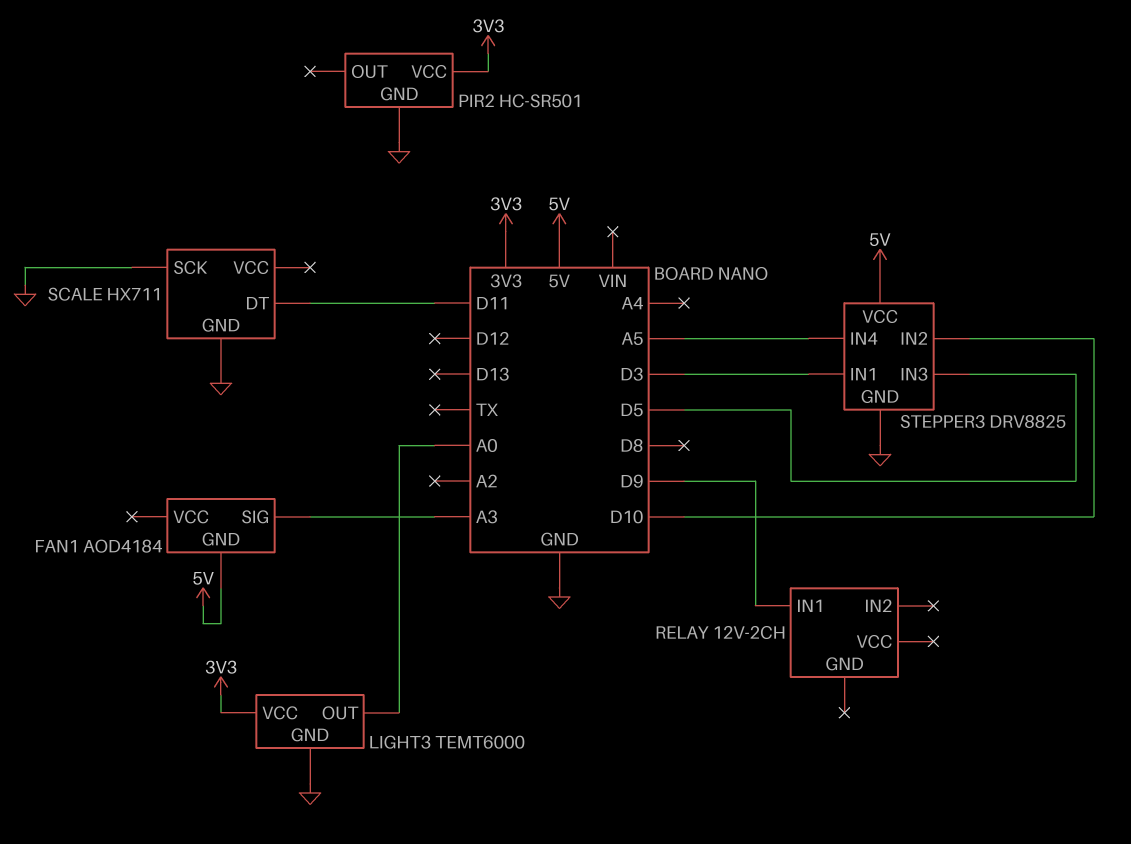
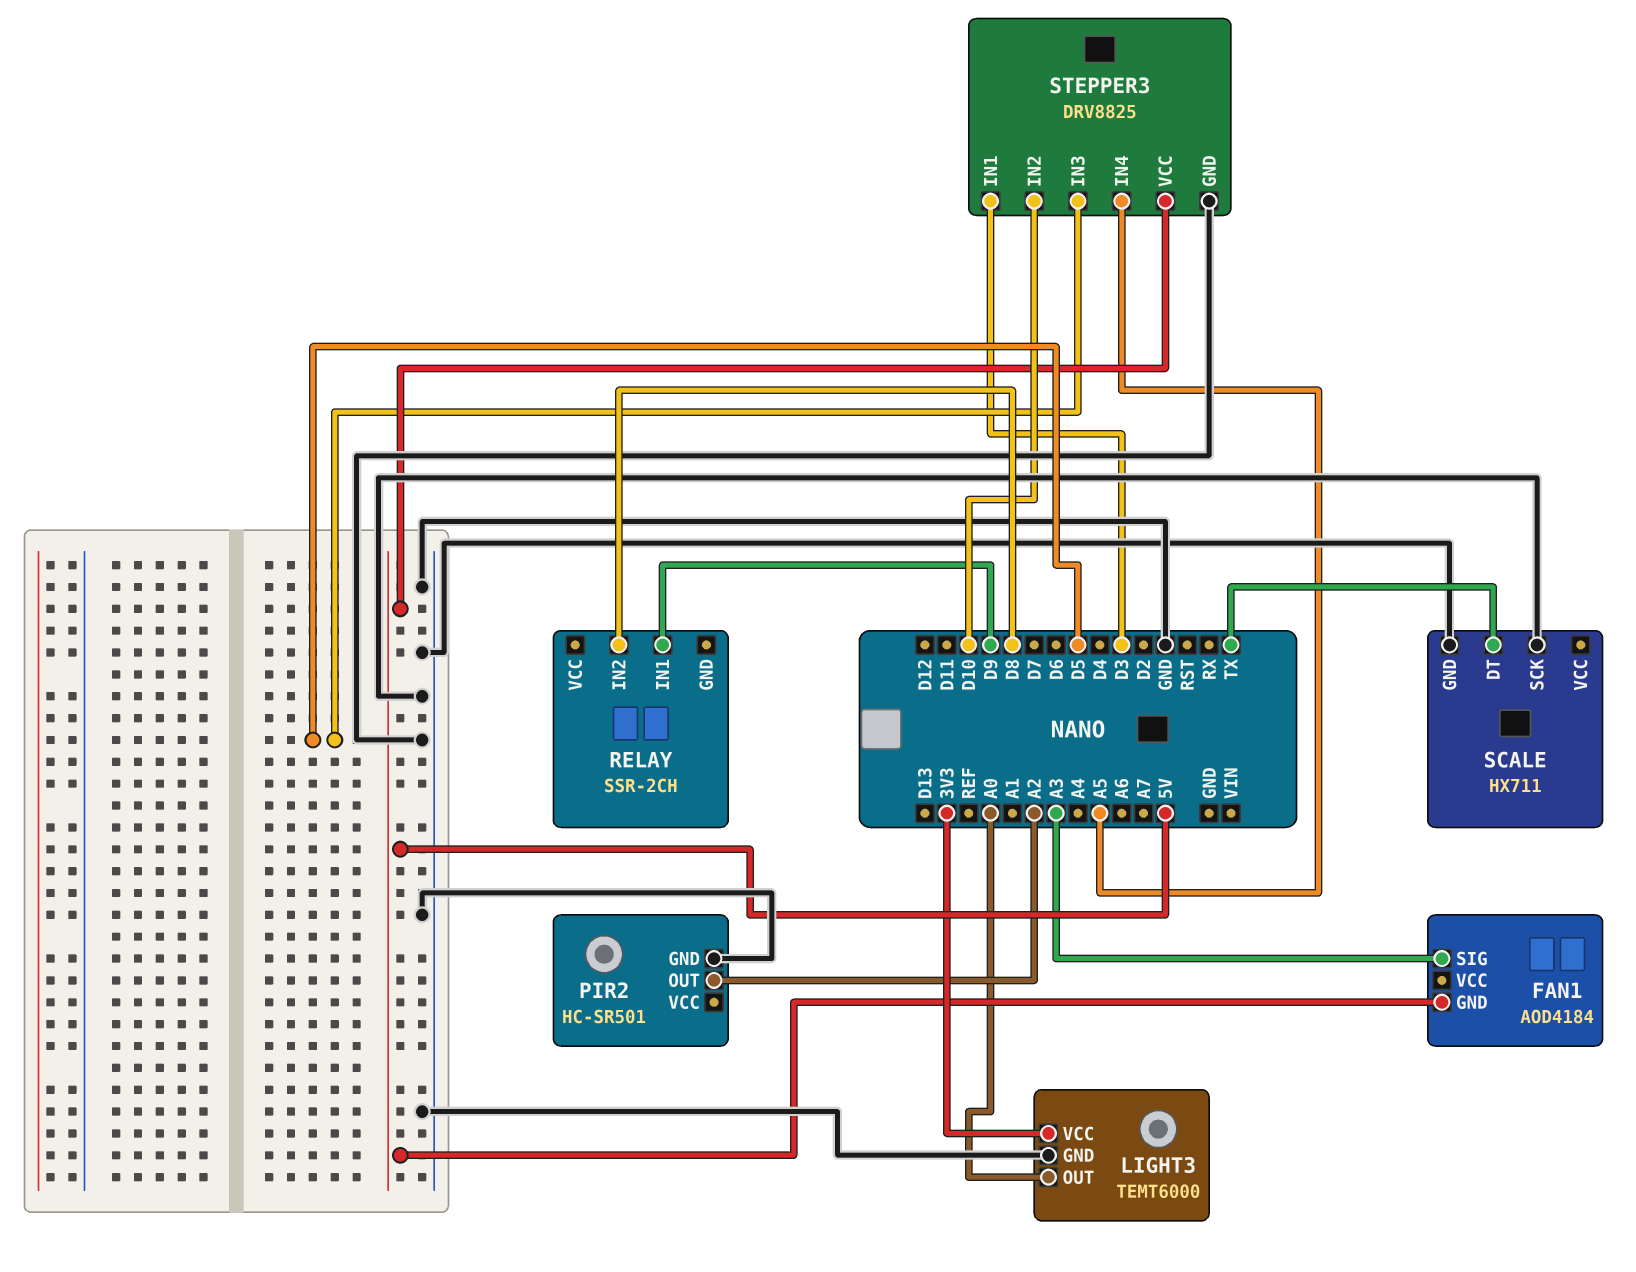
PIR2 pin OUT: none -> A2
PIR2 pin VCC: 3V3 -> none
RELAY: 12V-2CH -> SSR-2CH
RELAY pin IN2: none -> D8
SCALE pin DT: D11 -> TX

